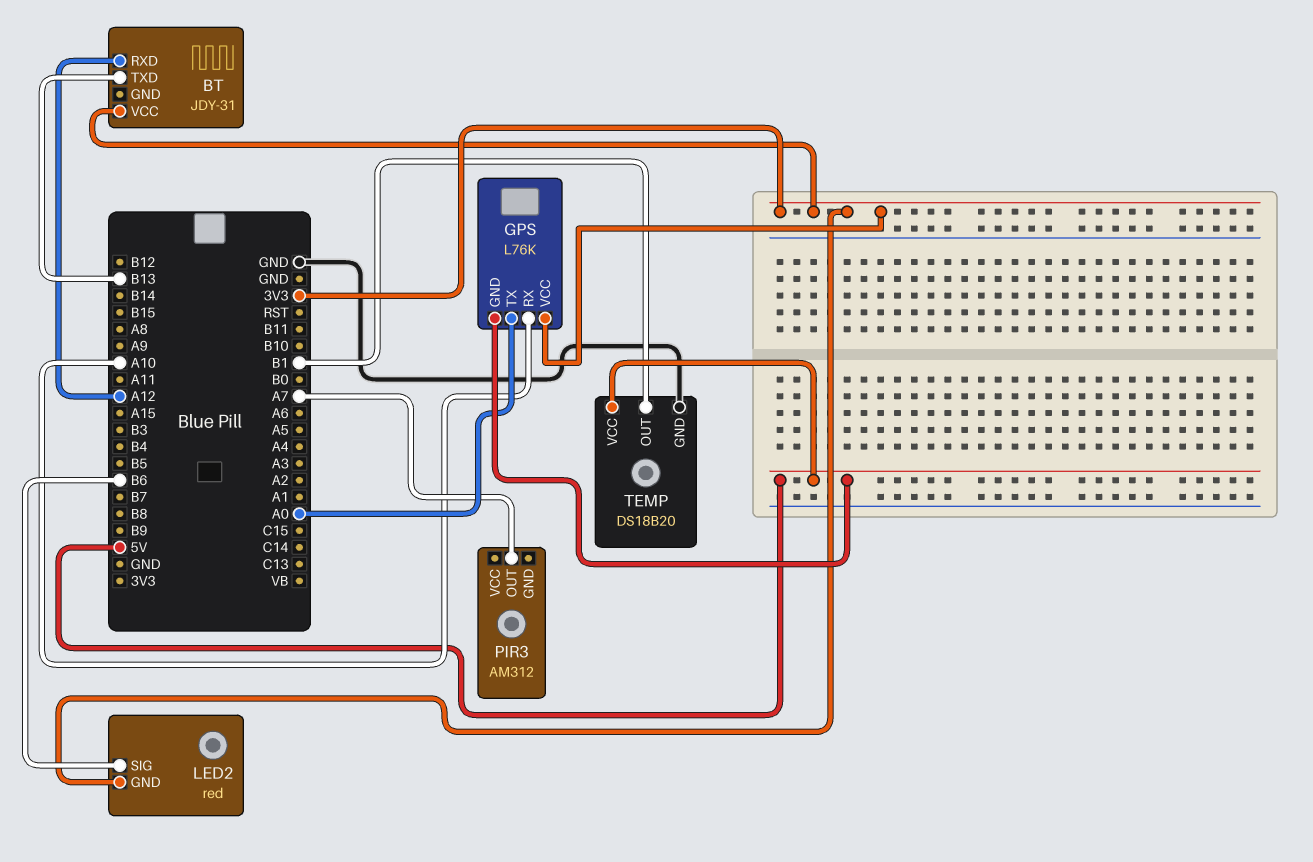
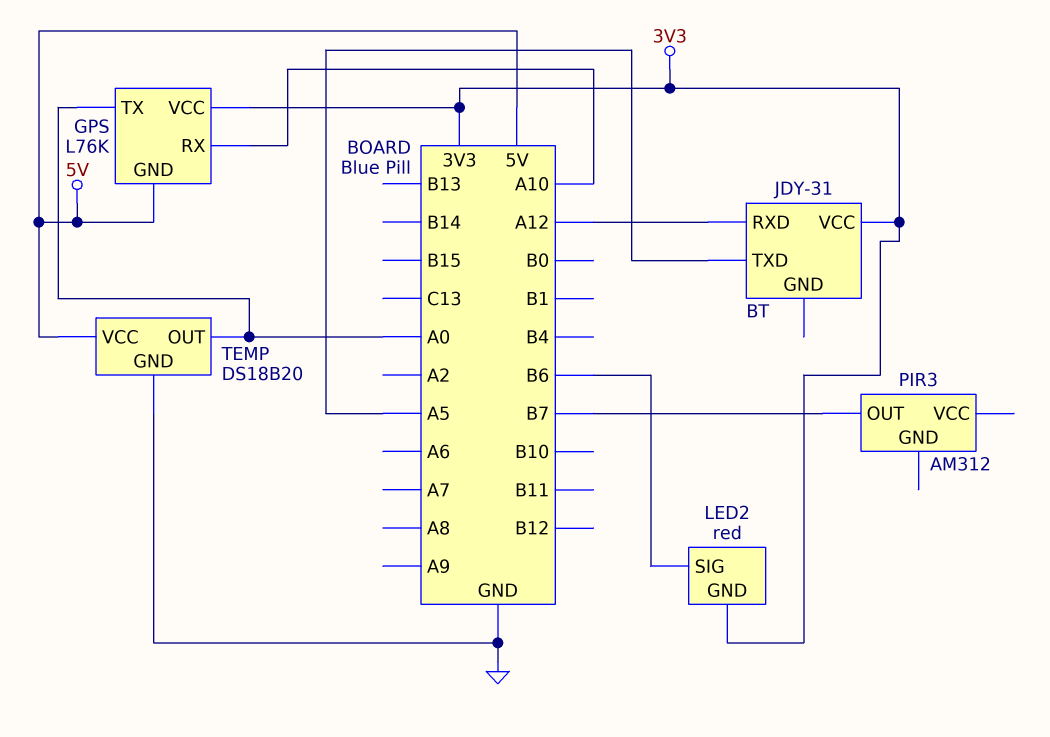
BT pin TXD: B13 -> A5
PIR3 pin OUT: A7 -> B7
TEMP pin OUT: B1 -> A0

